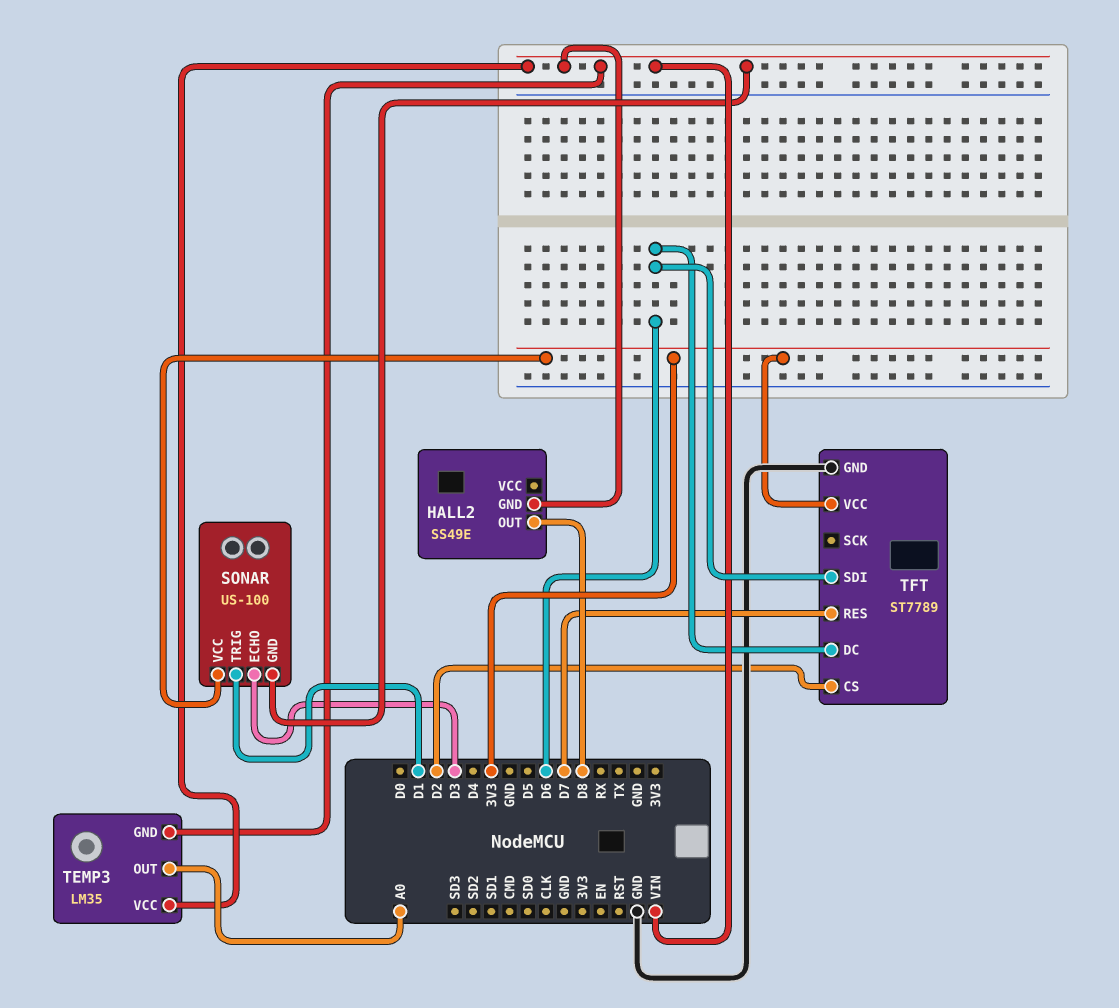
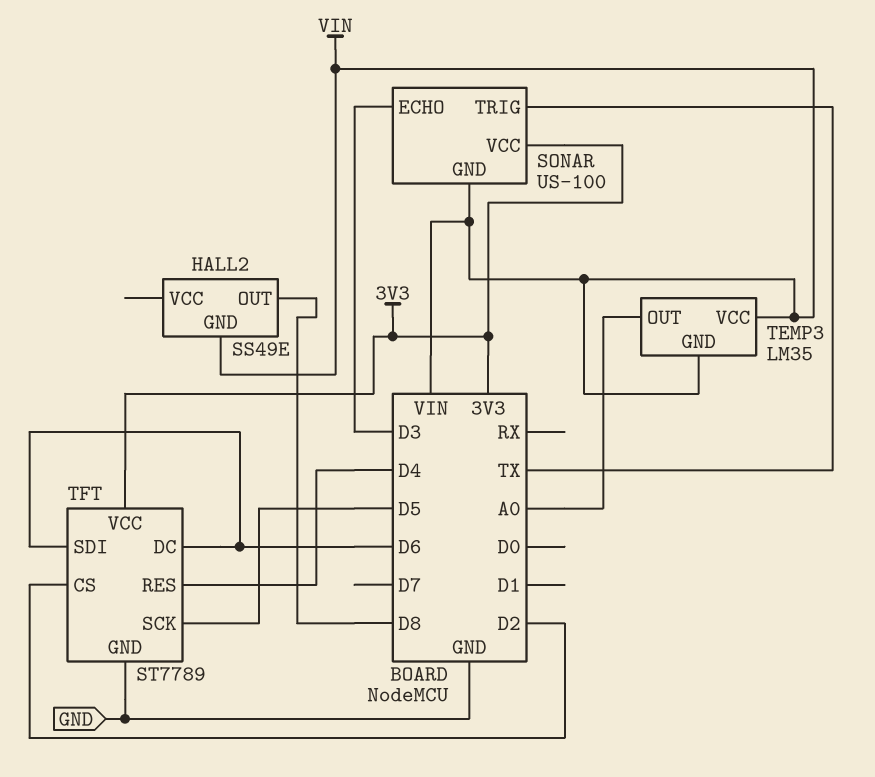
SONAR pin TRIG: D1 -> TX
TFT pin RES: D7 -> D4
TFT pin SCK: none -> D5

